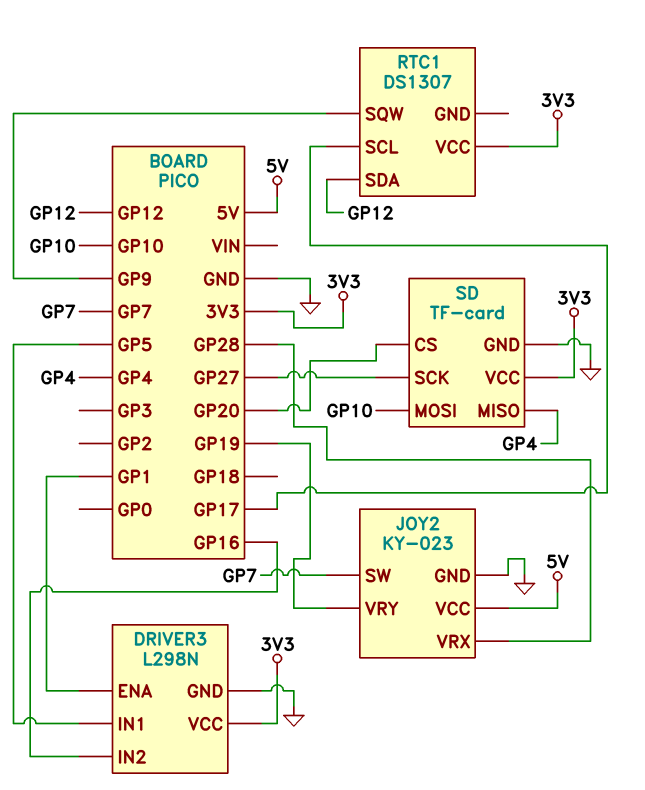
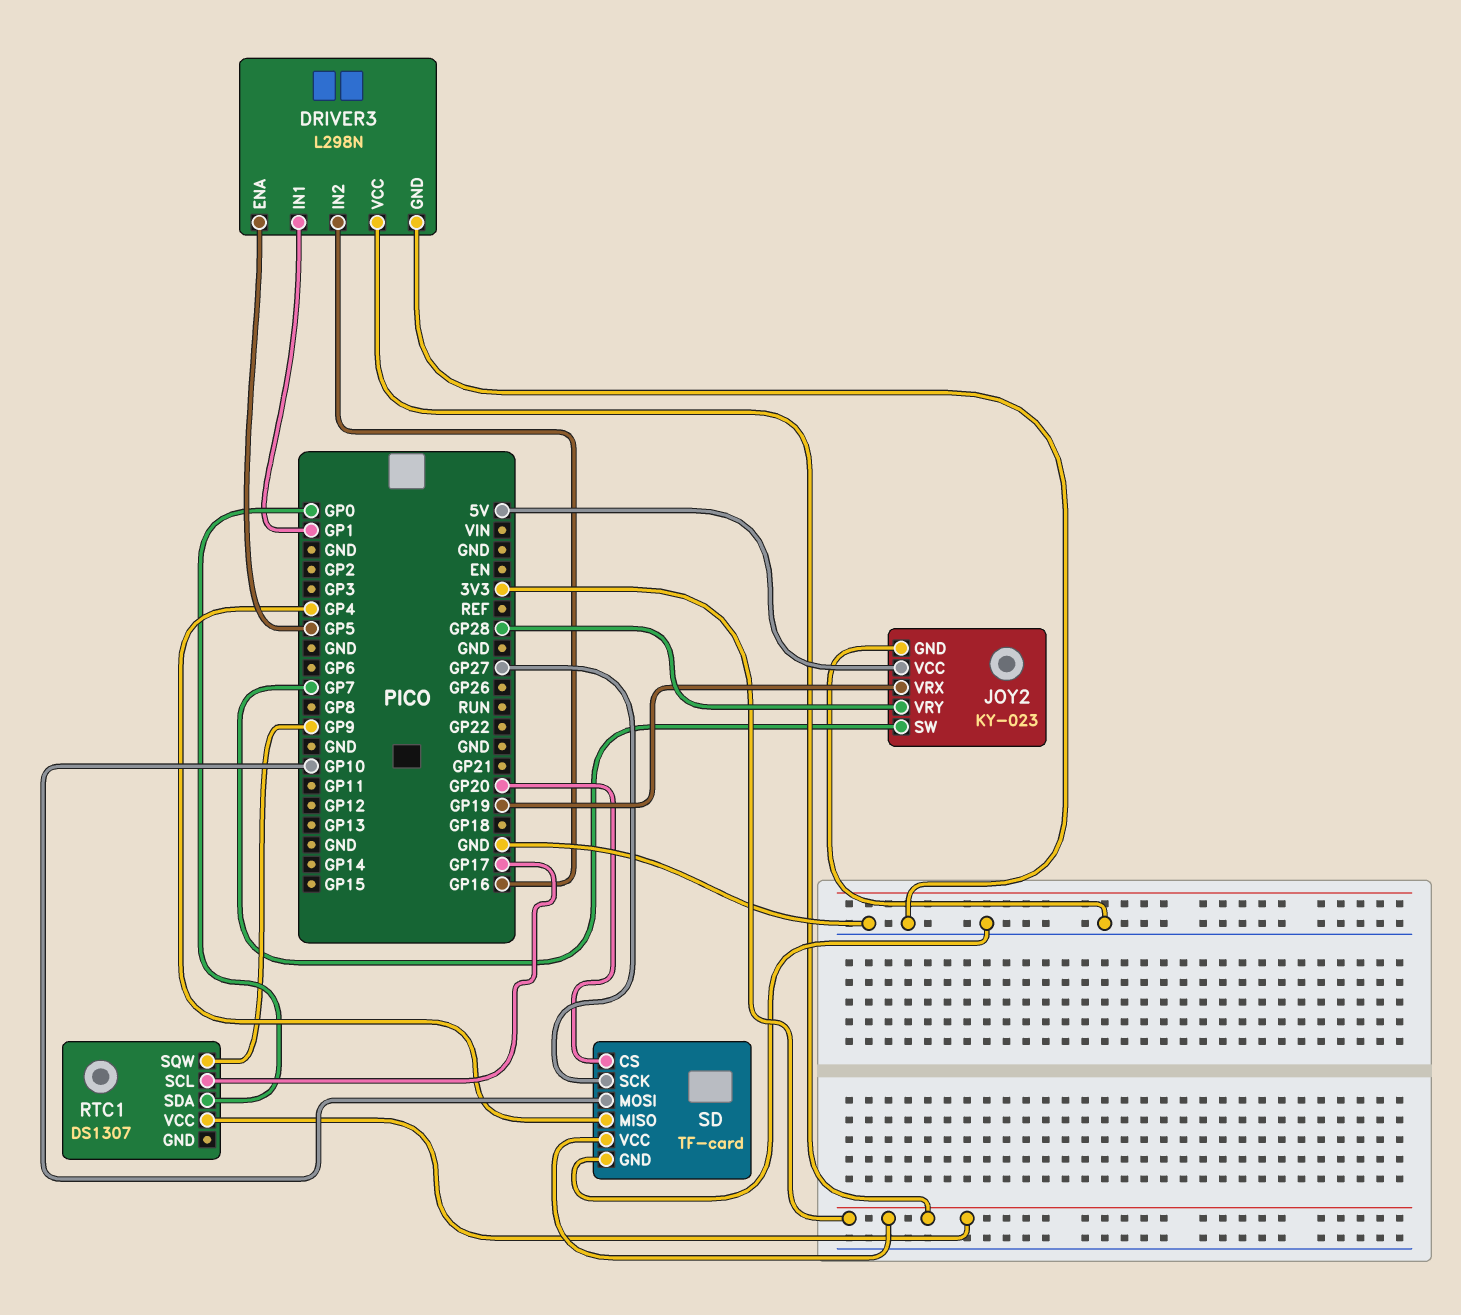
DRIVER3 pin ENA: GP1 -> GP5
DRIVER3 pin IN1: GP5 -> GP1
JOY2 pin VRX: GP28 -> GP19
JOY2 pin VRY: GP19 -> GP28
RTC1 pin SDA: GP12 -> GP0

